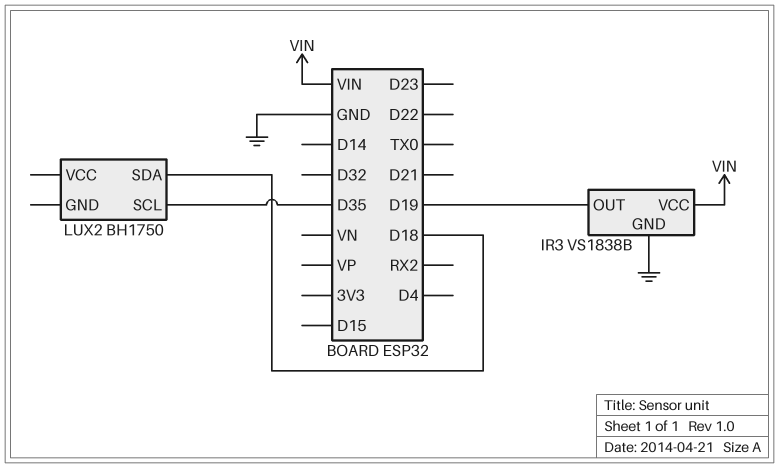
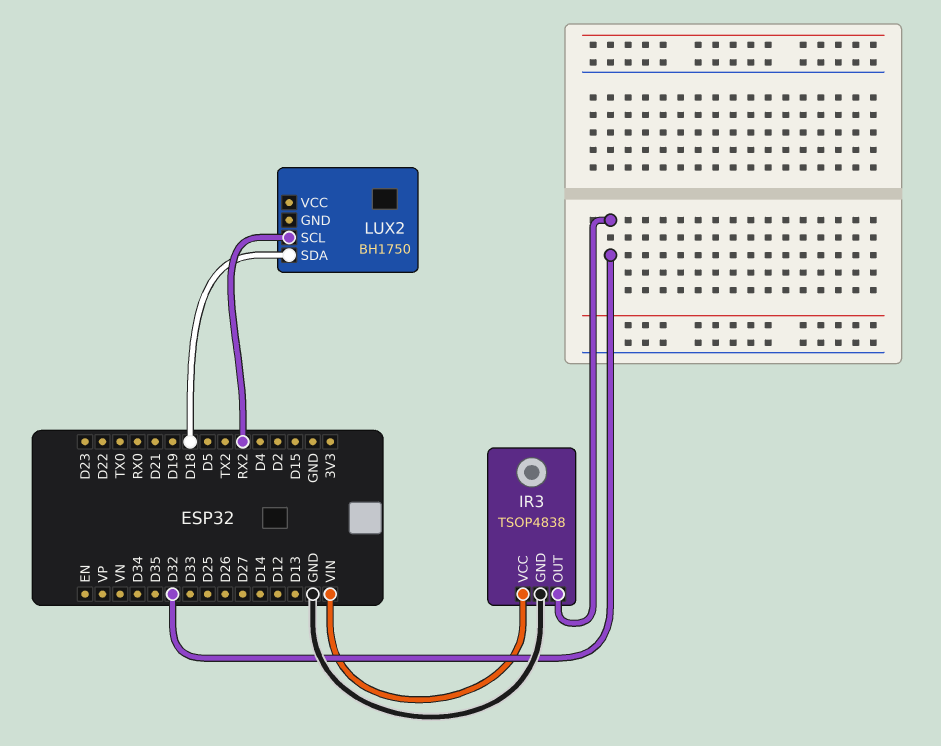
IR3: VS1838B -> TSOP4838
IR3 pin OUT: D19 -> D32
LUX2 pin SCL: D35 -> RX2

